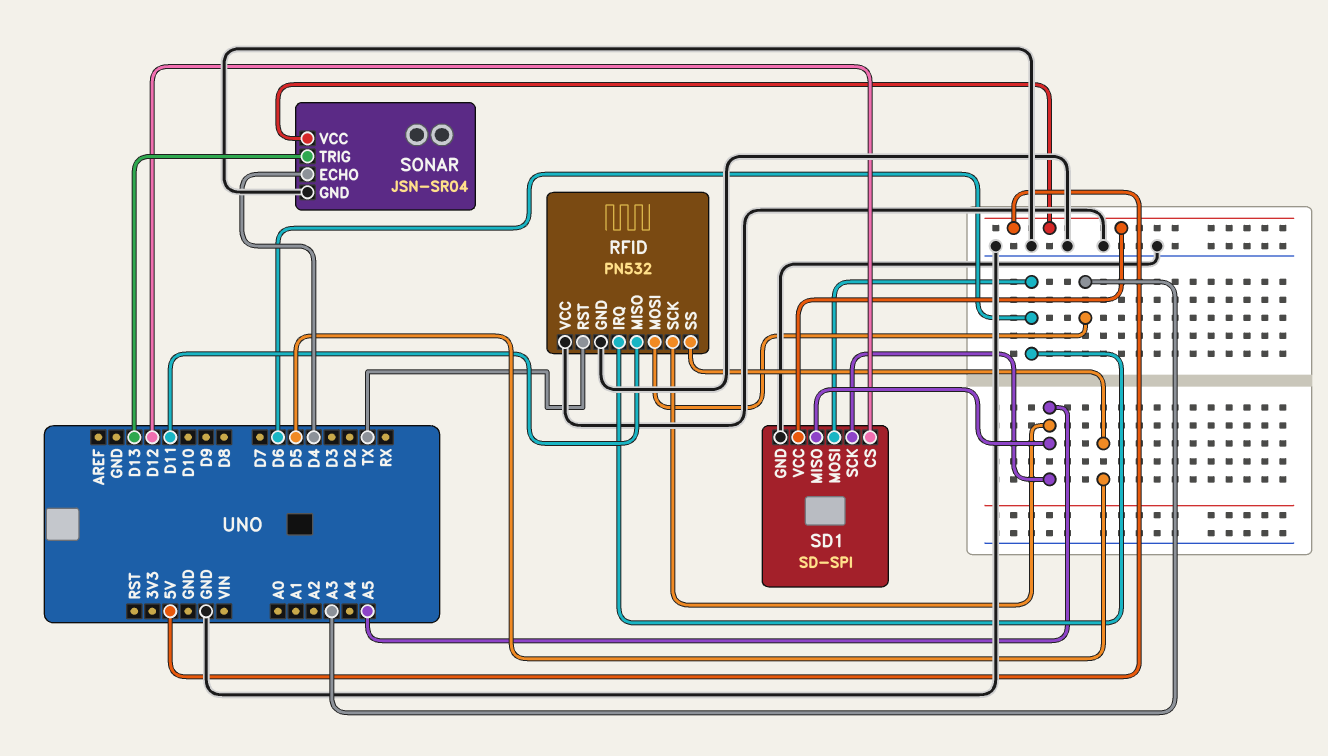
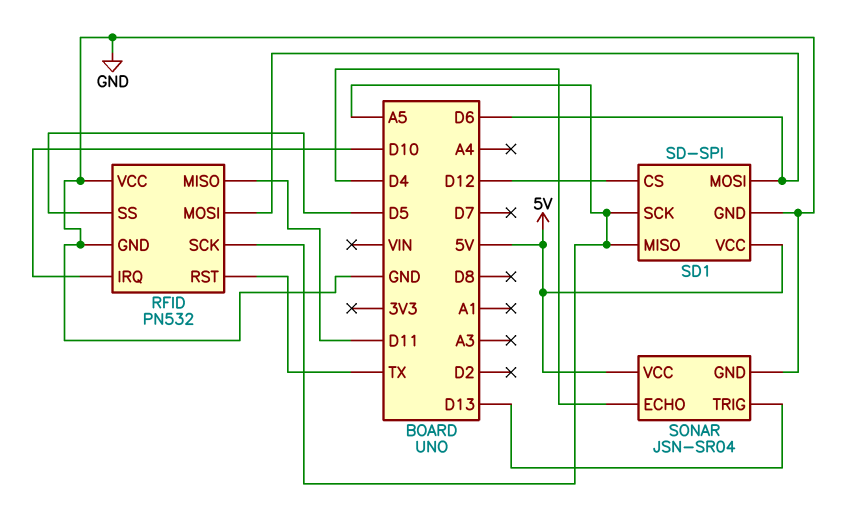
RFID pin IRQ: D6 -> D10
RFID pin MOSI: A3 -> D6

